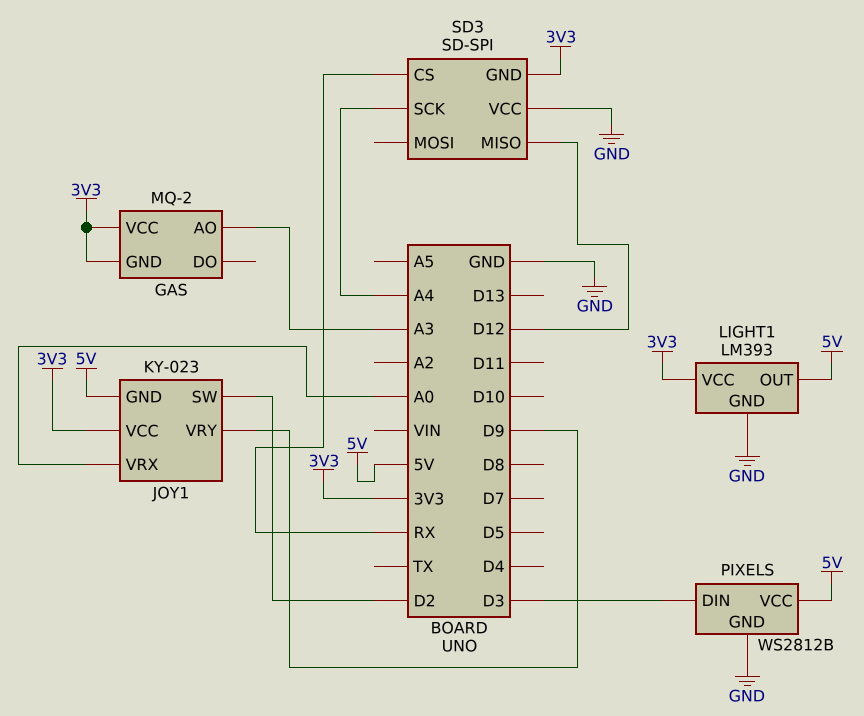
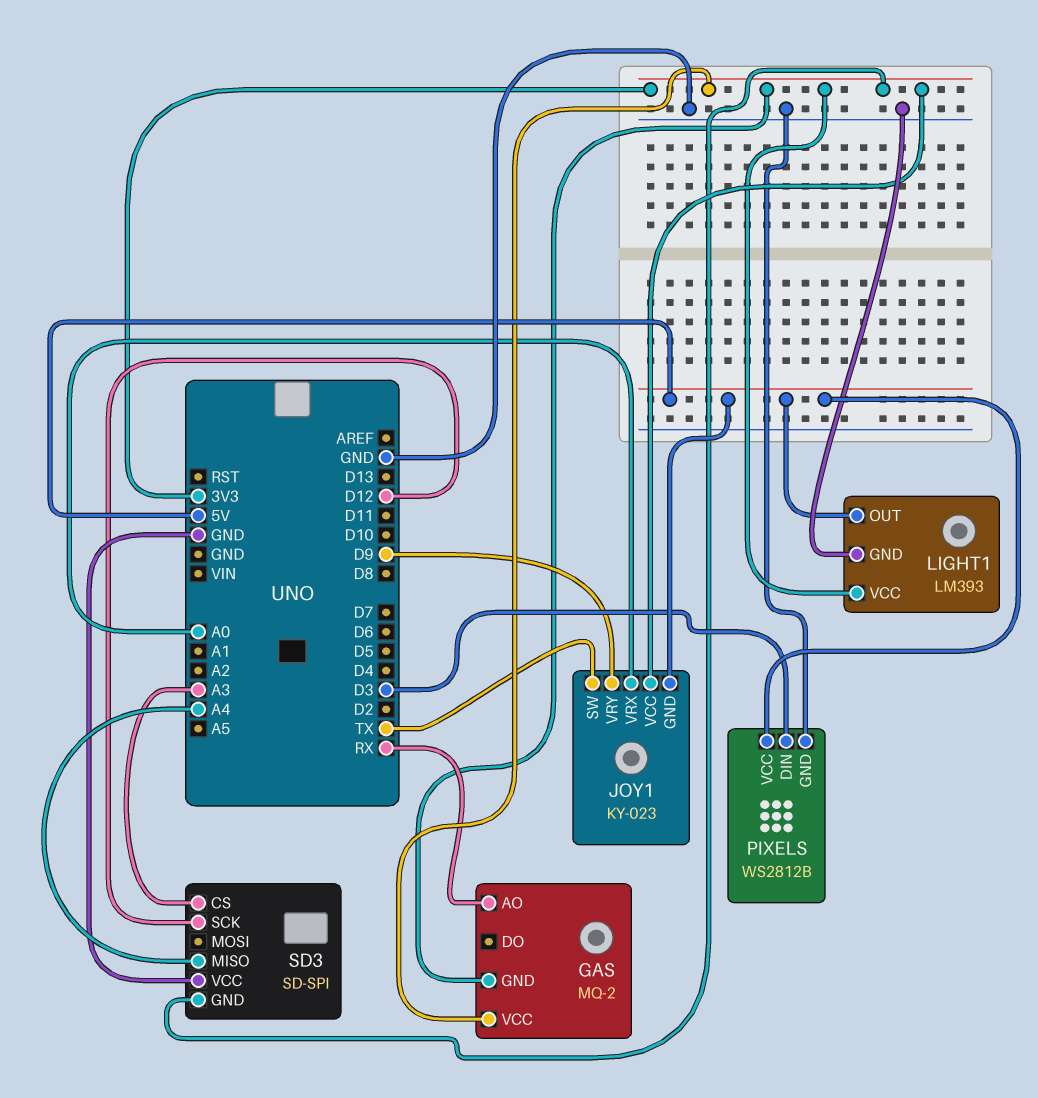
GAS pin AO: A3 -> RX
JOY1 pin SW: D2 -> TX
SD3 pin CS: RX -> A3
SD3 pin MISO: D12 -> A4
SD3 pin SCK: A4 -> D12

